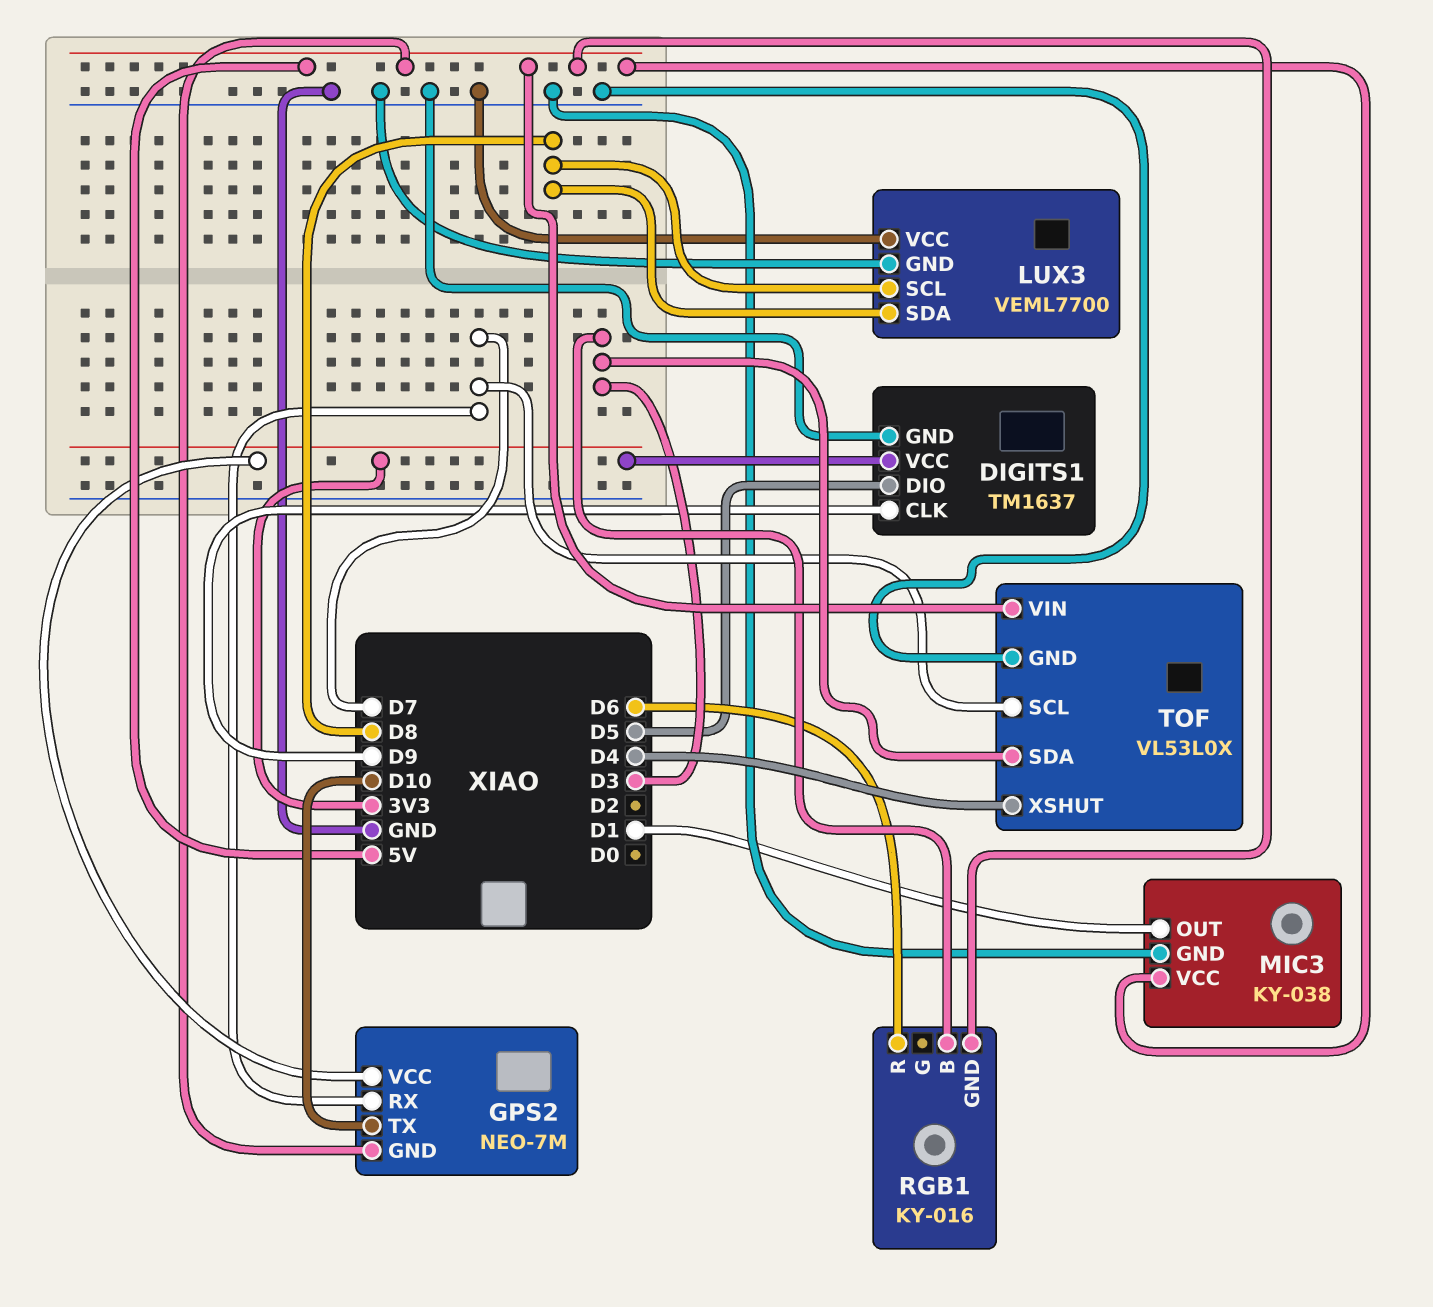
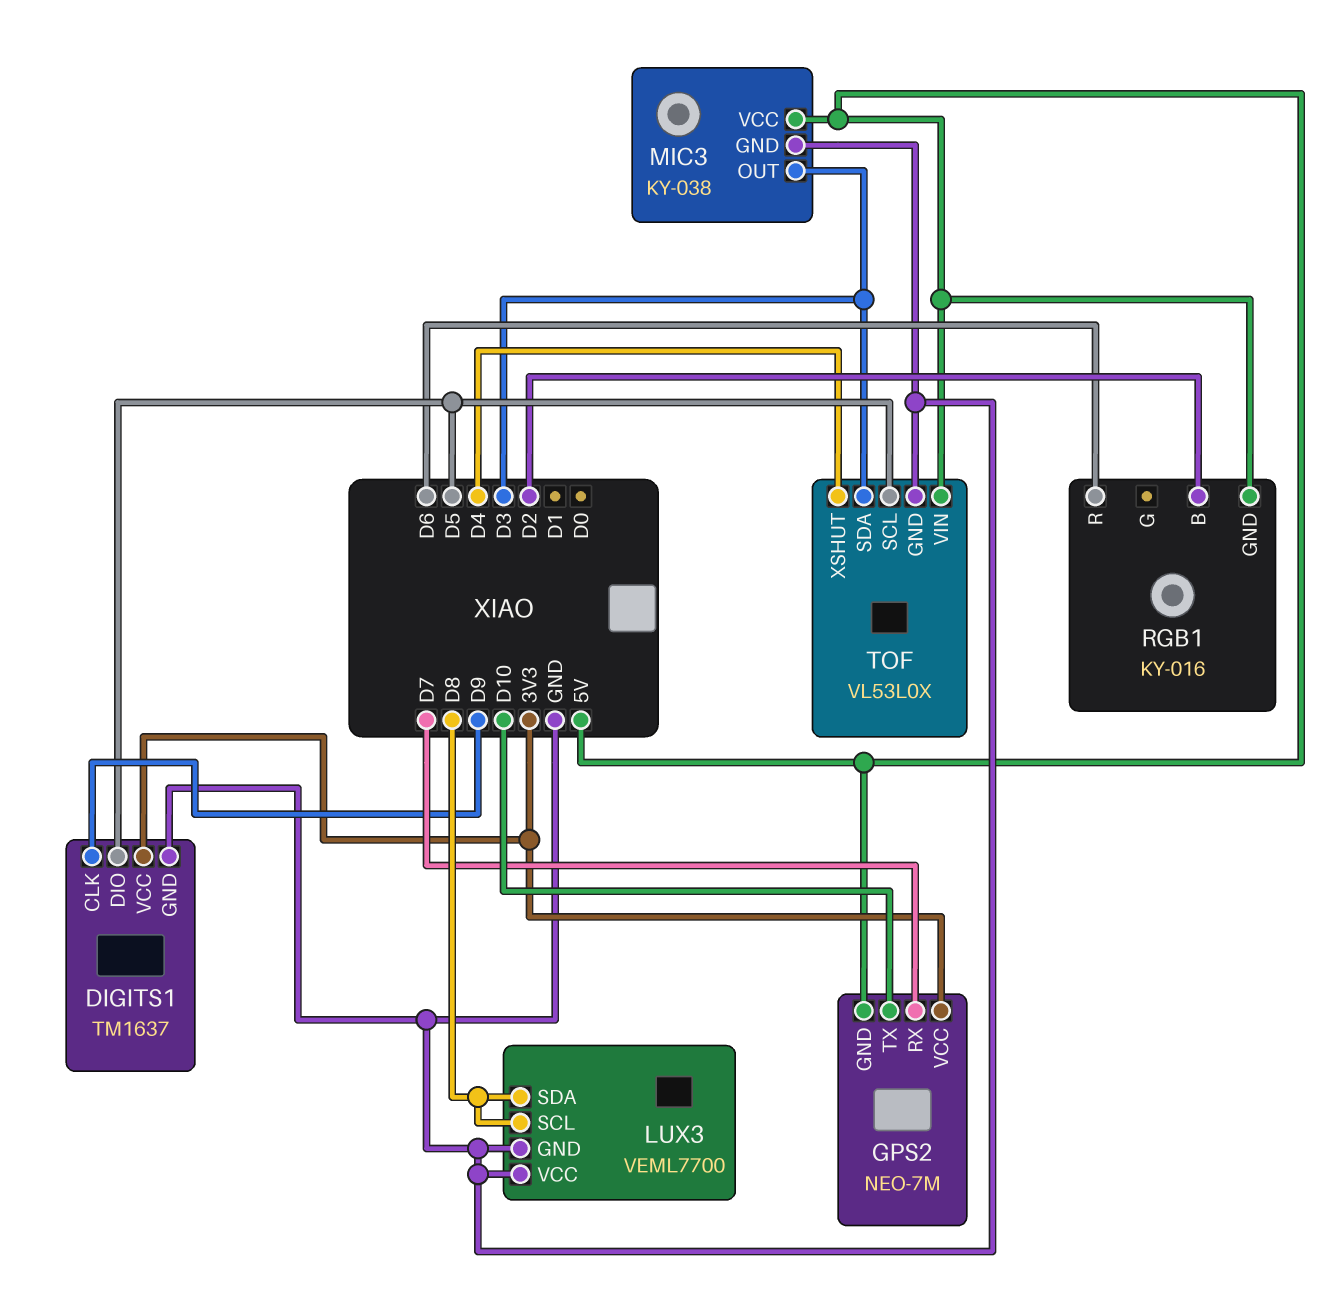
MIC3 pin OUT: D1 -> D3
RGB1 pin B: D3 -> D2
TOF pin SCL: D7 -> D5

